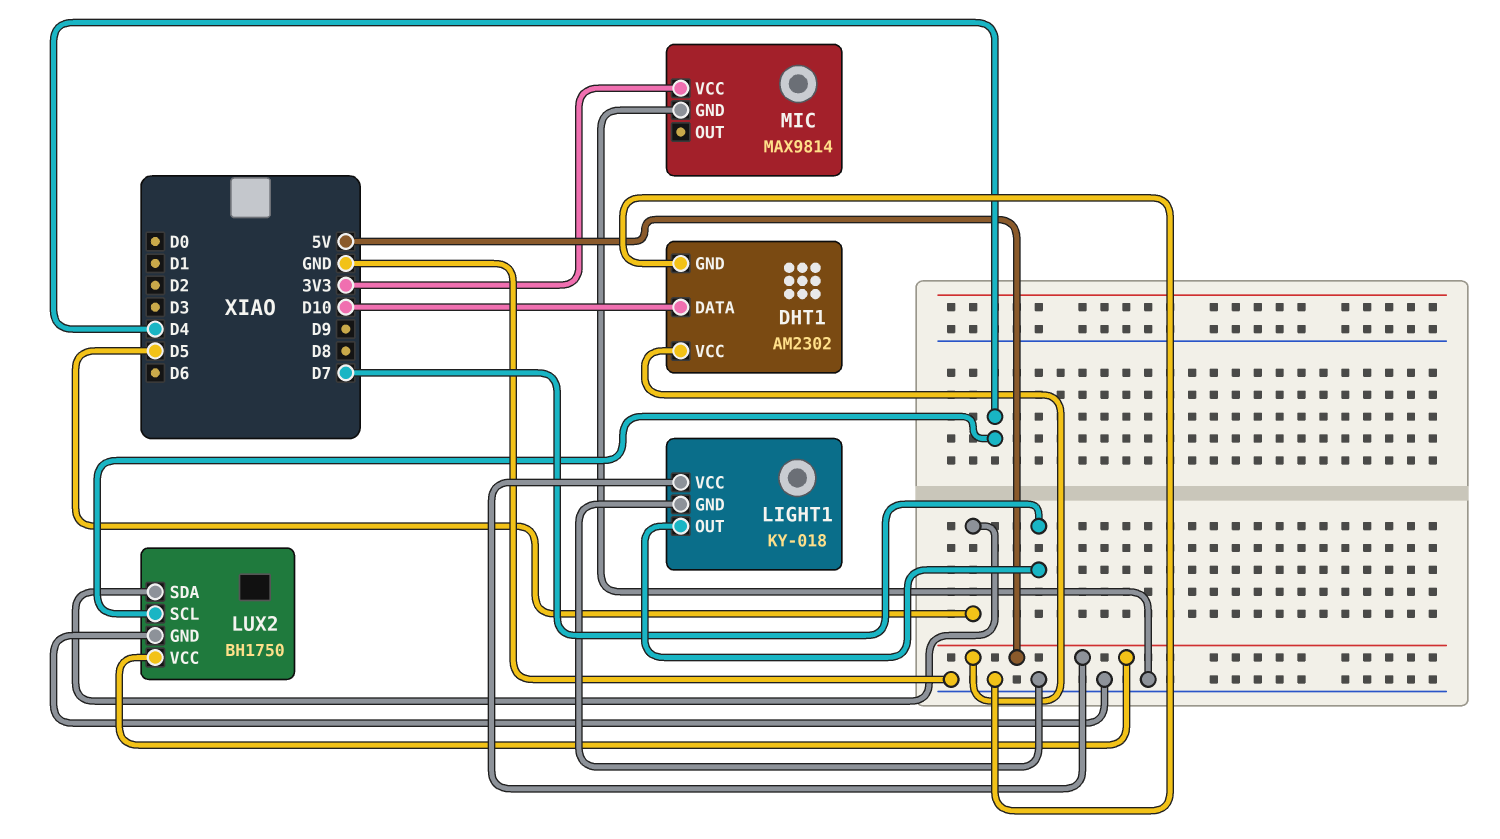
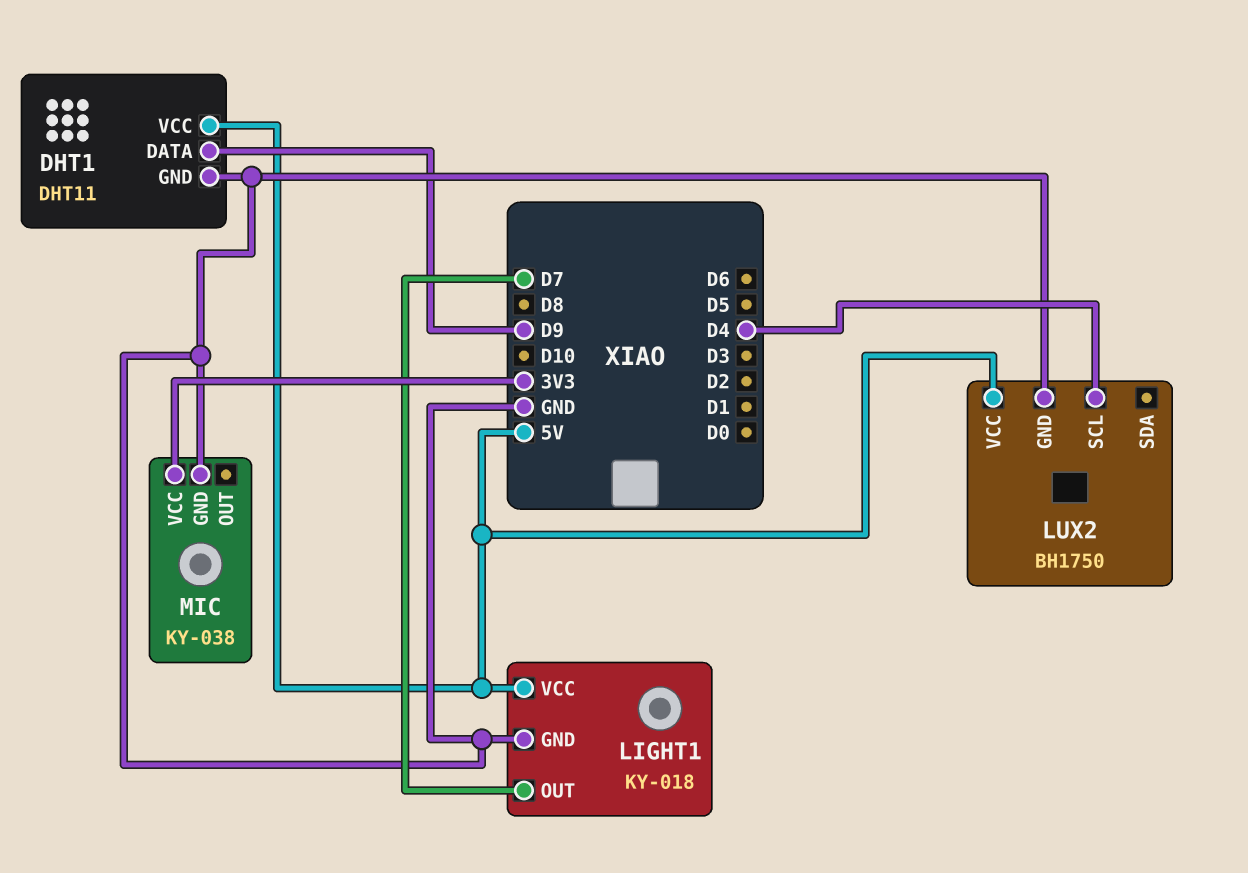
DHT1: AM2302 -> DHT11
DHT1 pin DATA: D10 -> D9
LUX2 pin SDA: D5 -> none
MIC: MAX9814 -> KY-038

